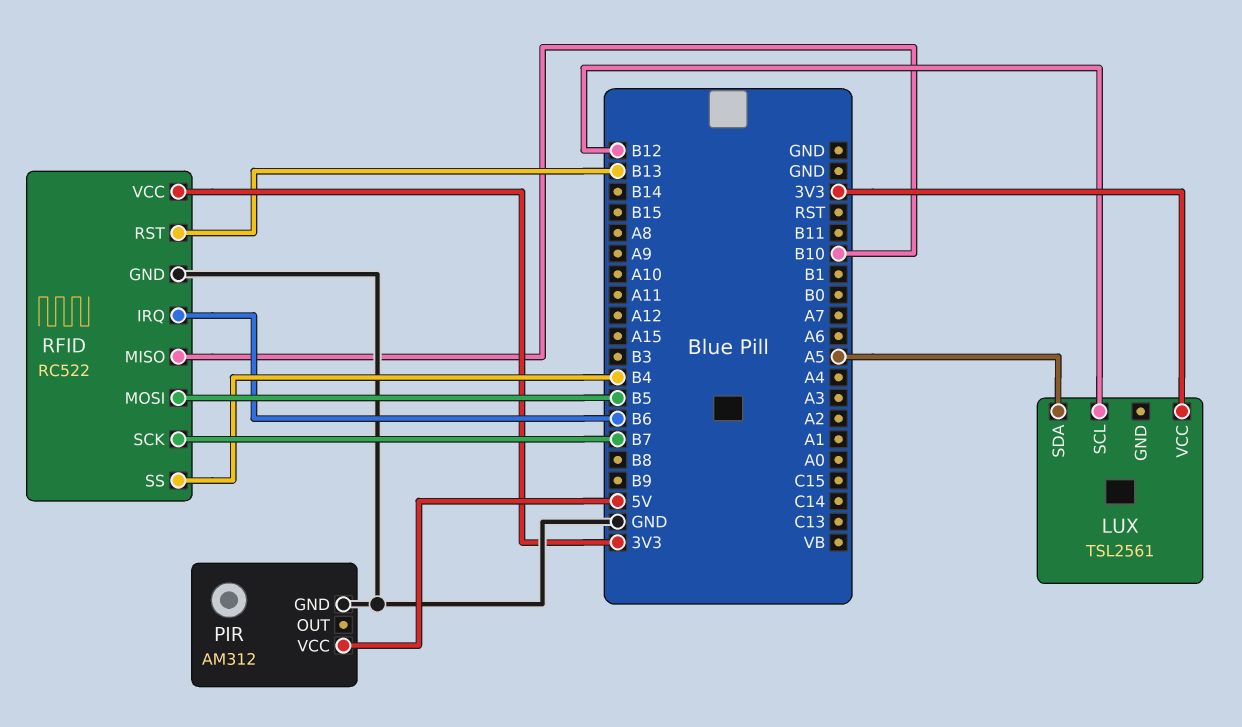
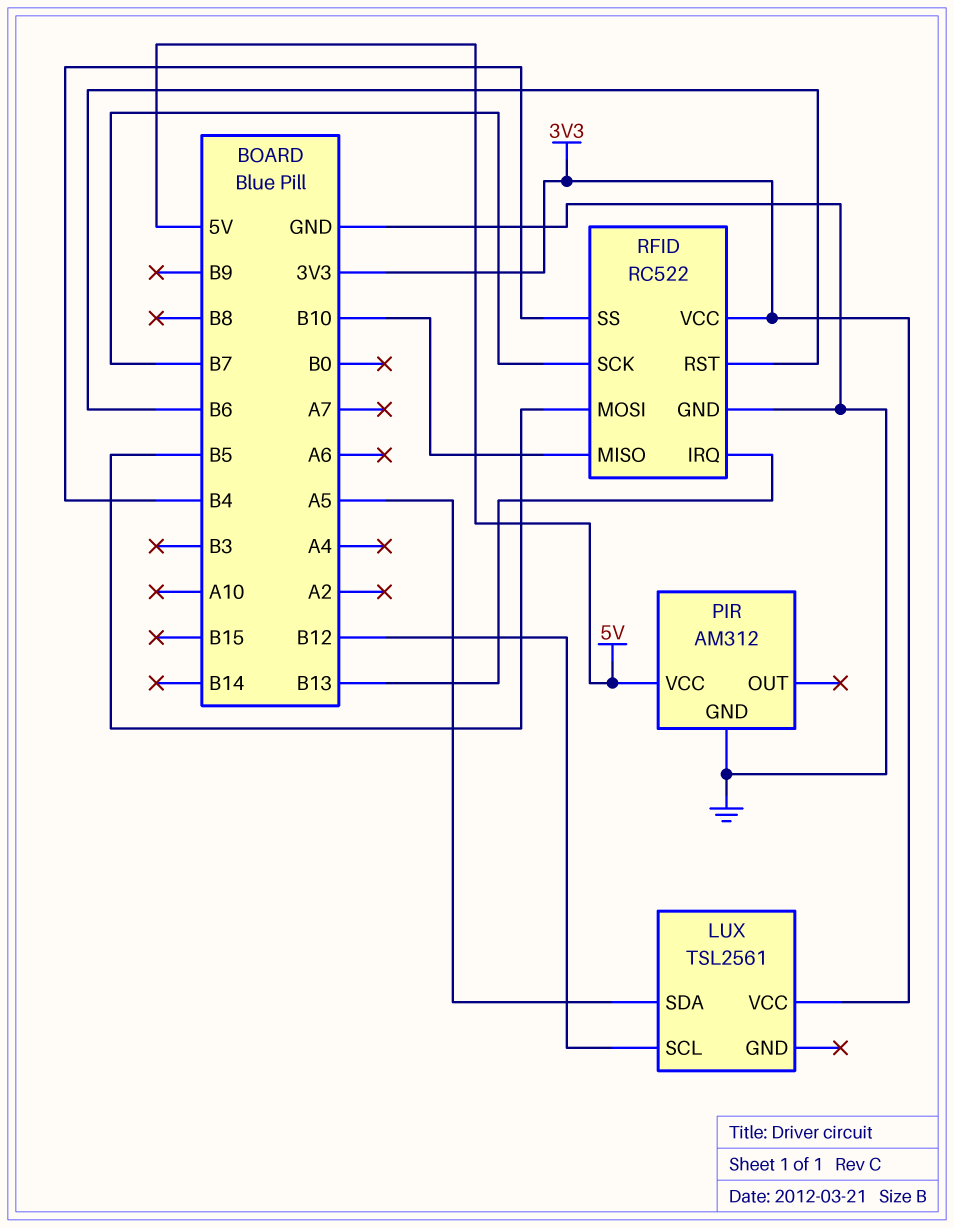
RFID pin IRQ: B6 -> B13
RFID pin RST: B13 -> B6

